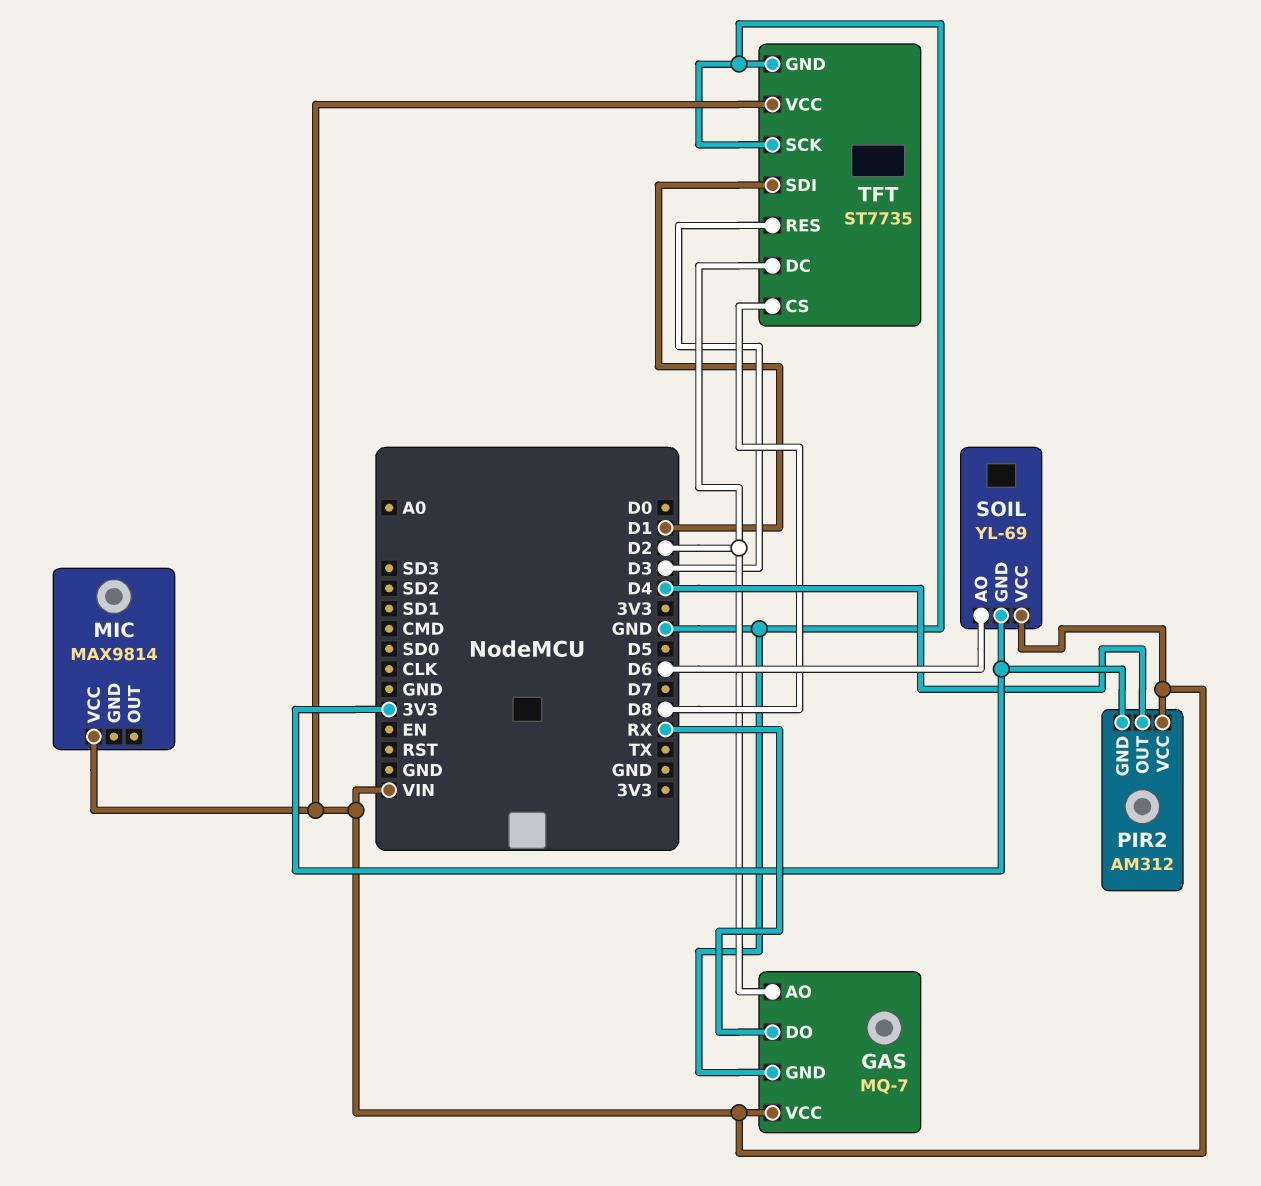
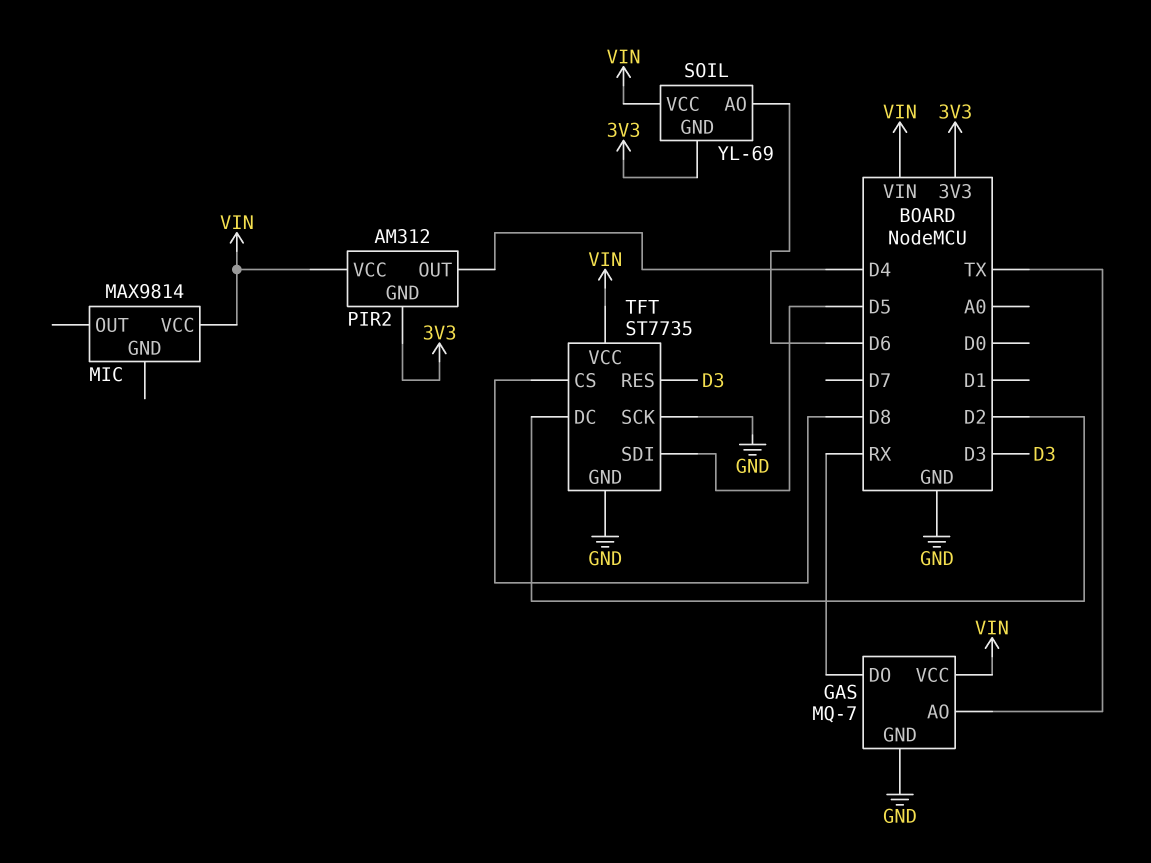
GAS pin AO: D2 -> TX
TFT pin SDI: D1 -> D5

